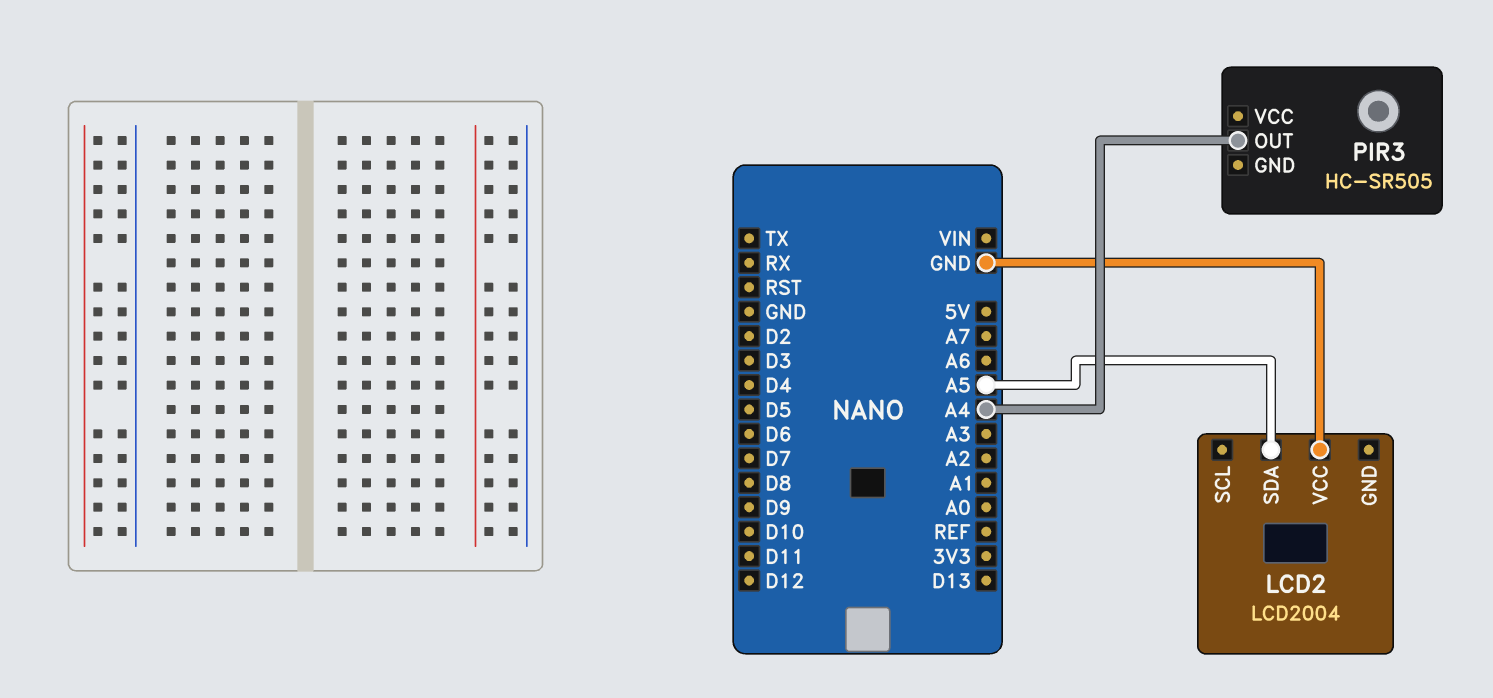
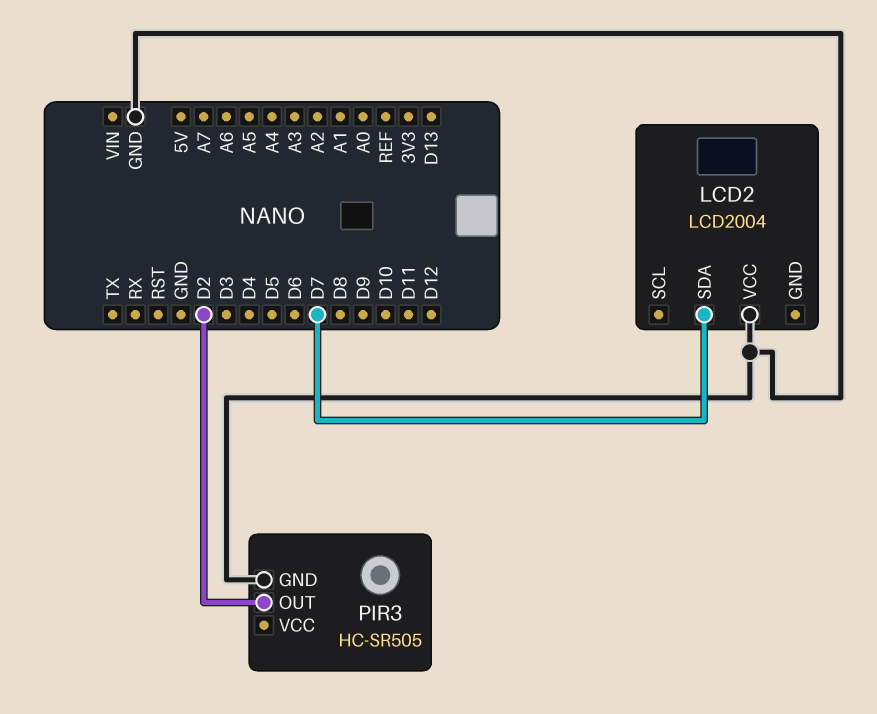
LCD2 pin SDA: A5 -> D7
PIR3 pin GND: none -> GND
PIR3 pin OUT: A4 -> D2

